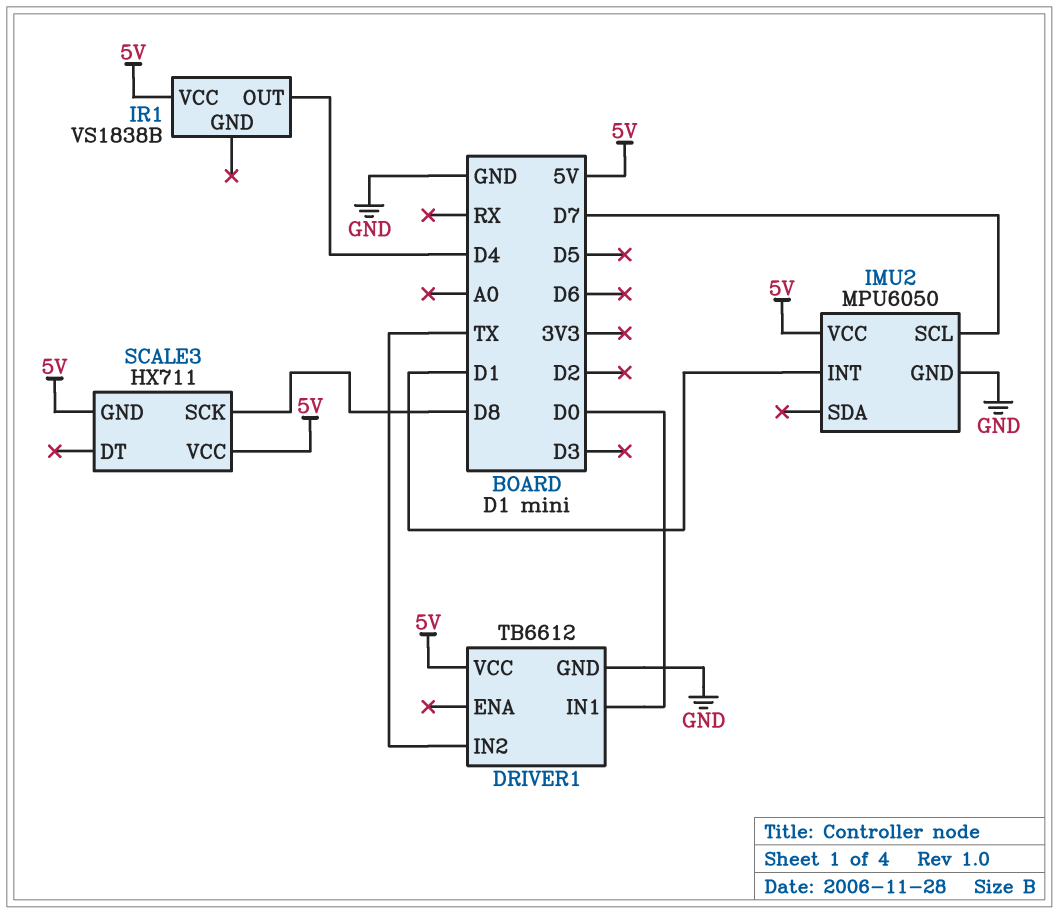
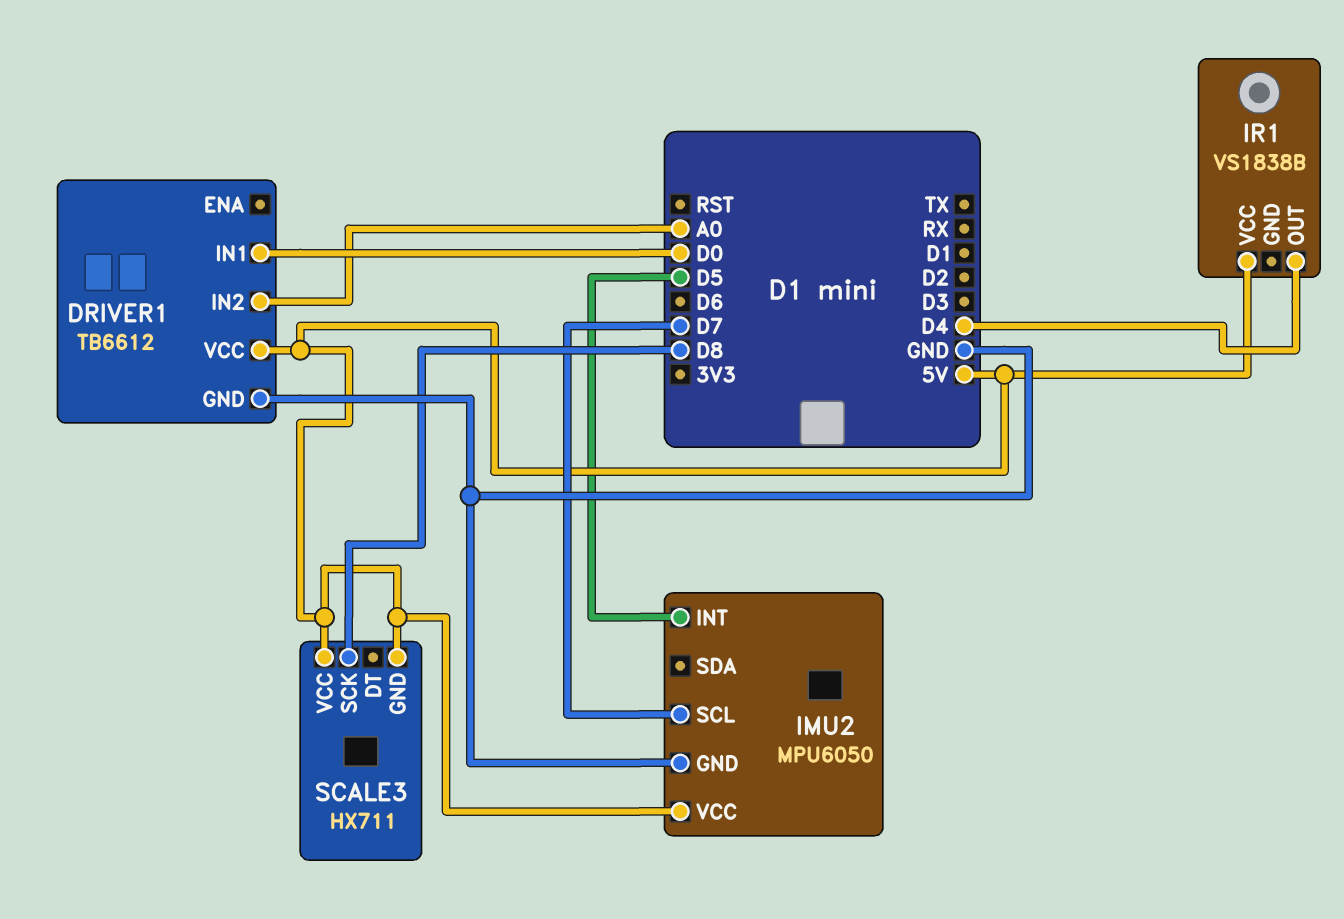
DRIVER1 pin IN2: TX -> A0
IMU2 pin INT: D1 -> D5

